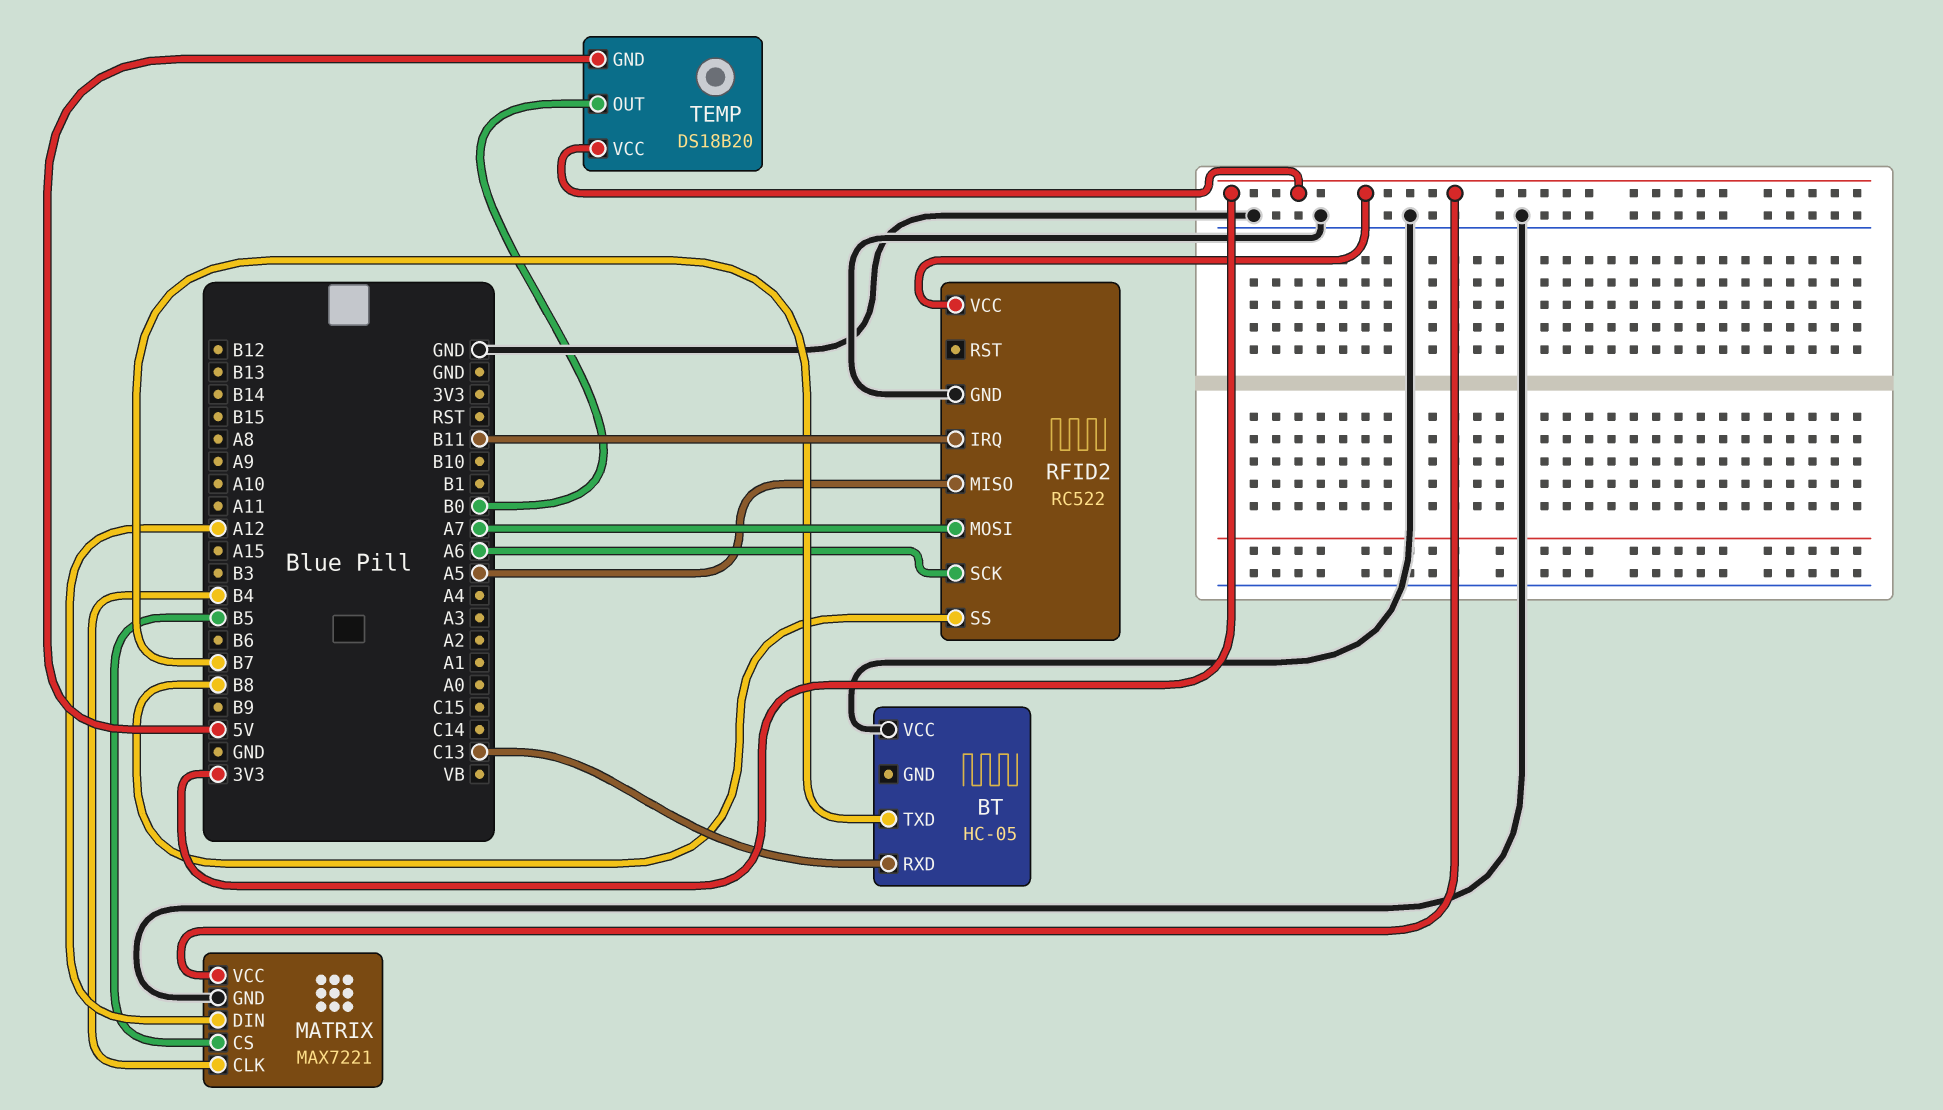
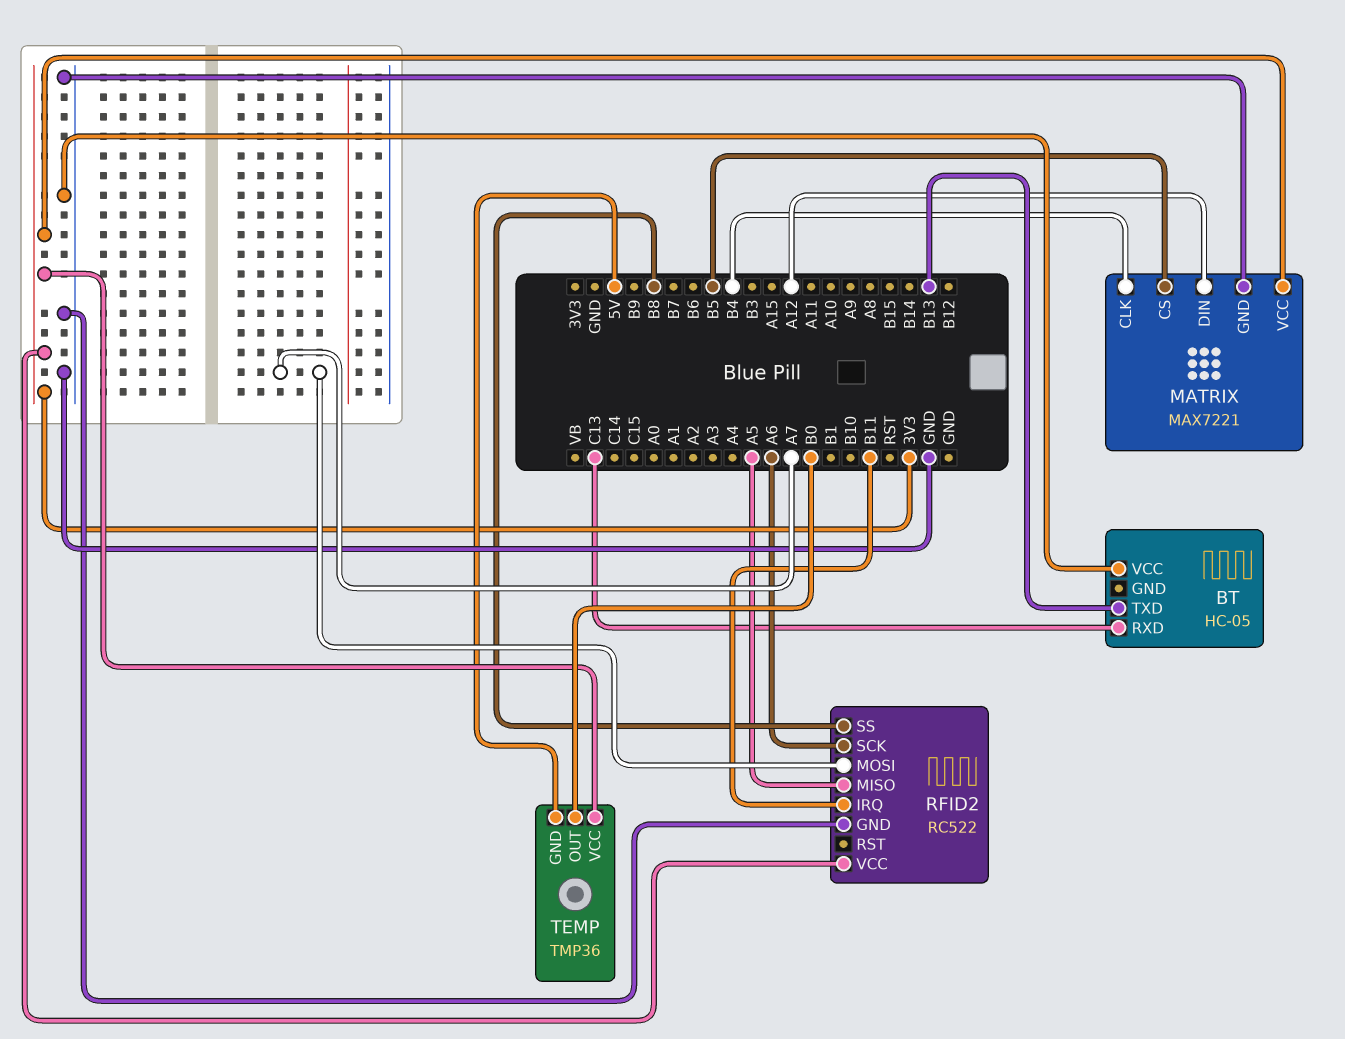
BT pin TXD: B7 -> B13
TEMP: DS18B20 -> TMP36

